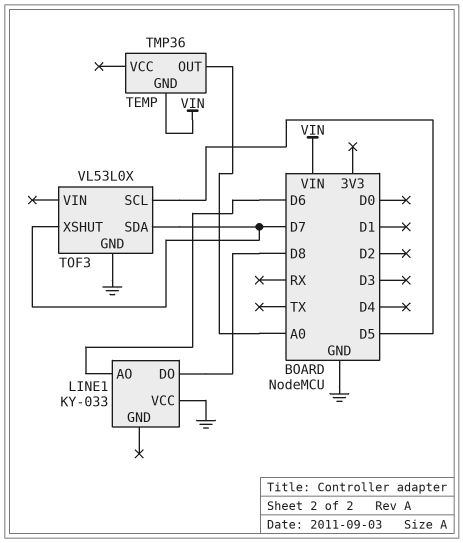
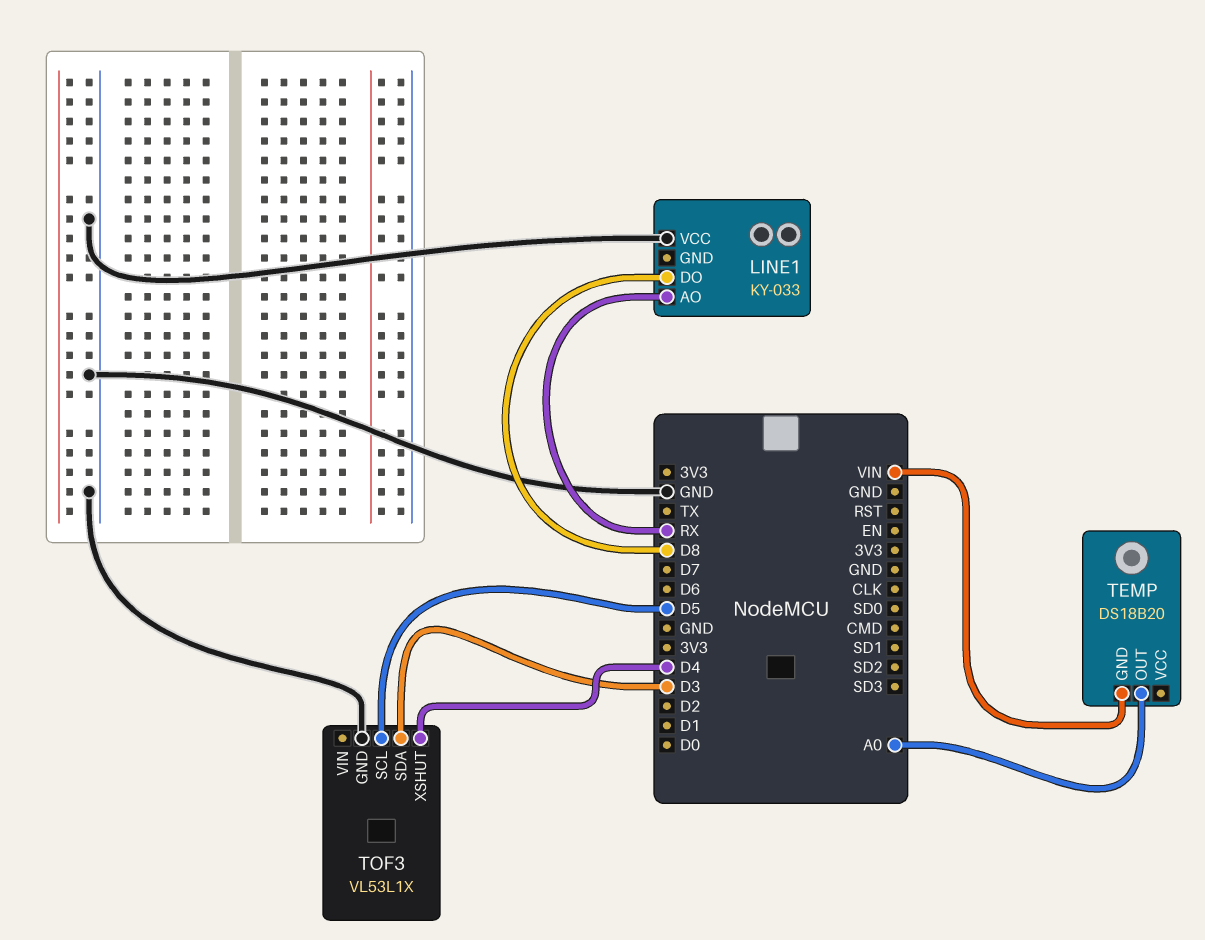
LINE1 pin AO: D6 -> RX
TEMP: TMP36 -> DS18B20
TOF3: VL53L0X -> VL53L1X
TOF3 pin SDA: D7 -> D3
TOF3 pin XSHUT: D7 -> D4

